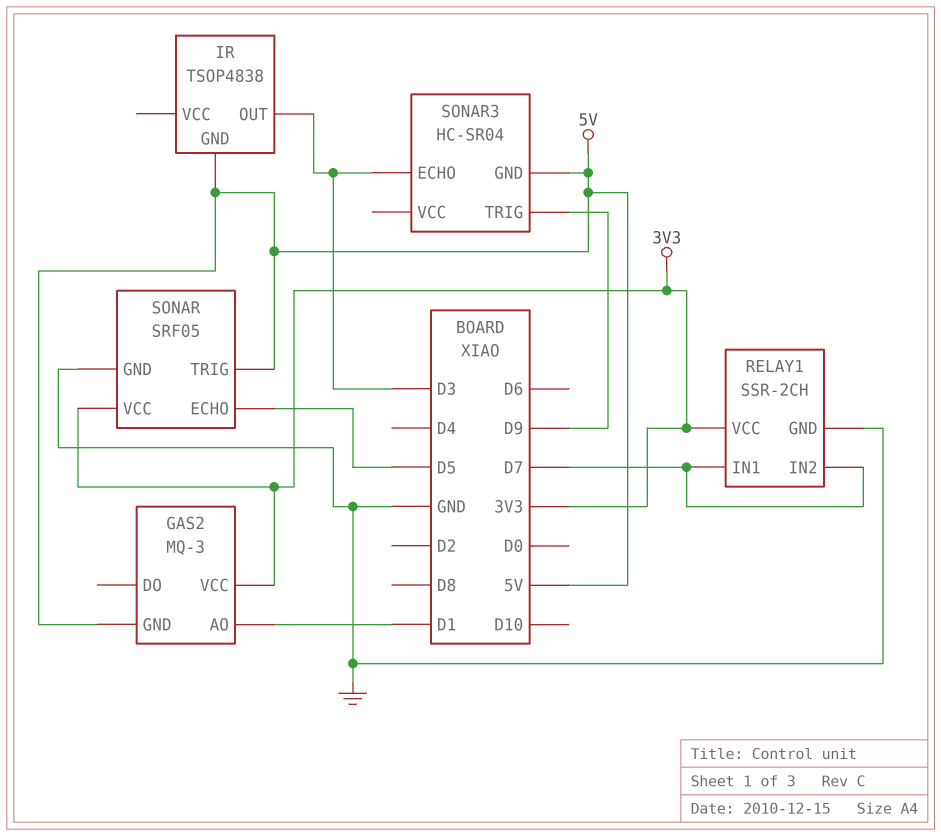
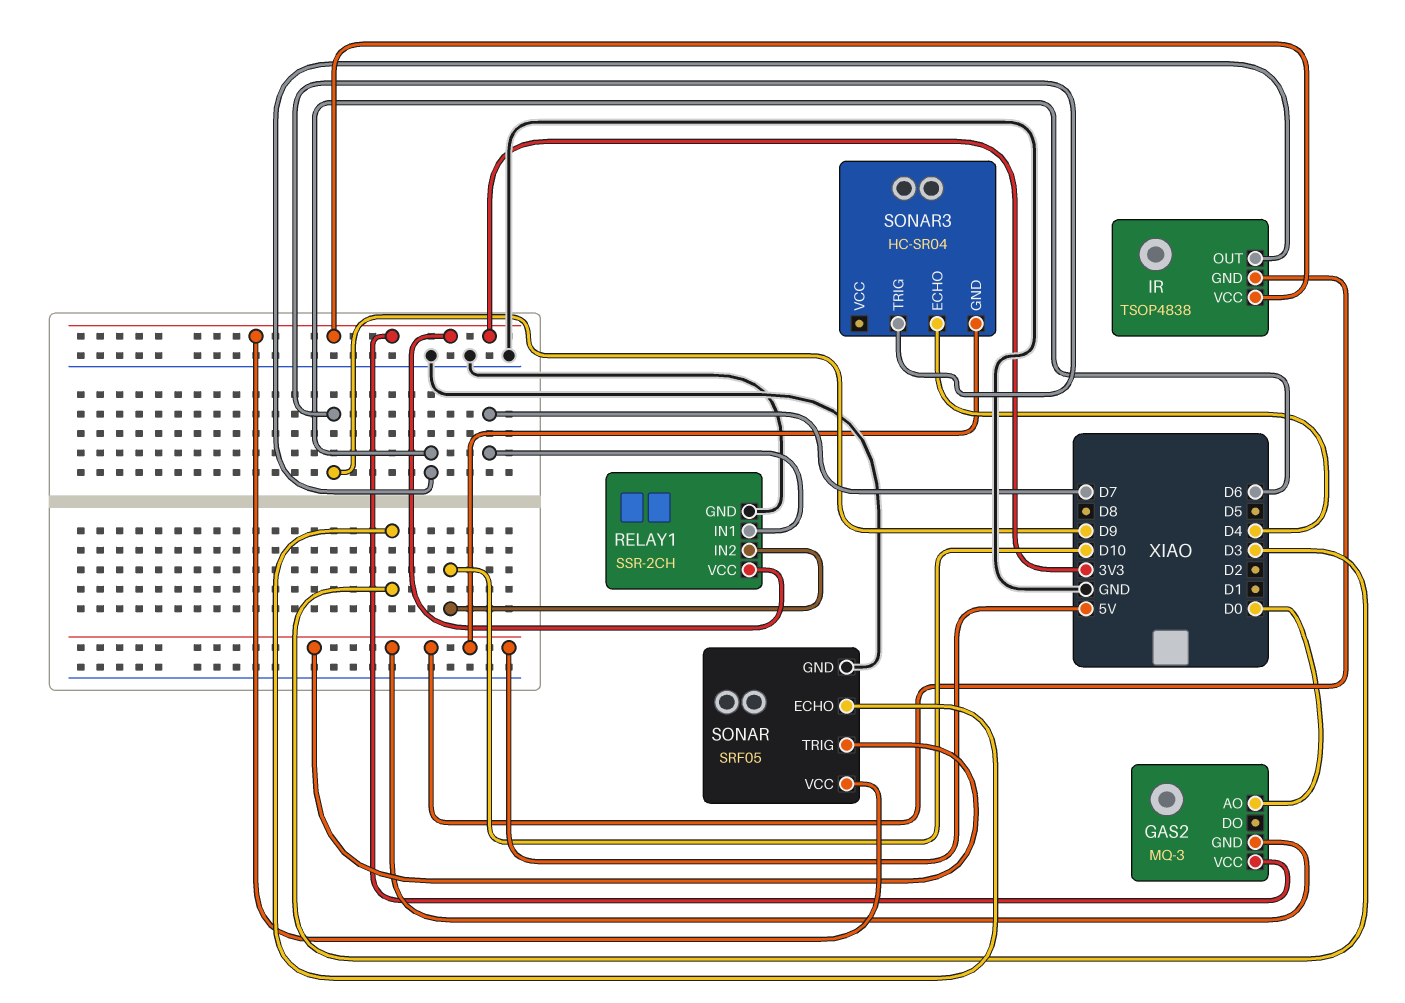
GAS2 pin AO: D1 -> D0
IR pin OUT: D3 -> D6
IR pin VCC: none -> 3V3
RELAY1 pin IN2: D7 -> D10
SONAR pin ECHO: D5 -> D3
SONAR3 pin ECHO: D3 -> D4

